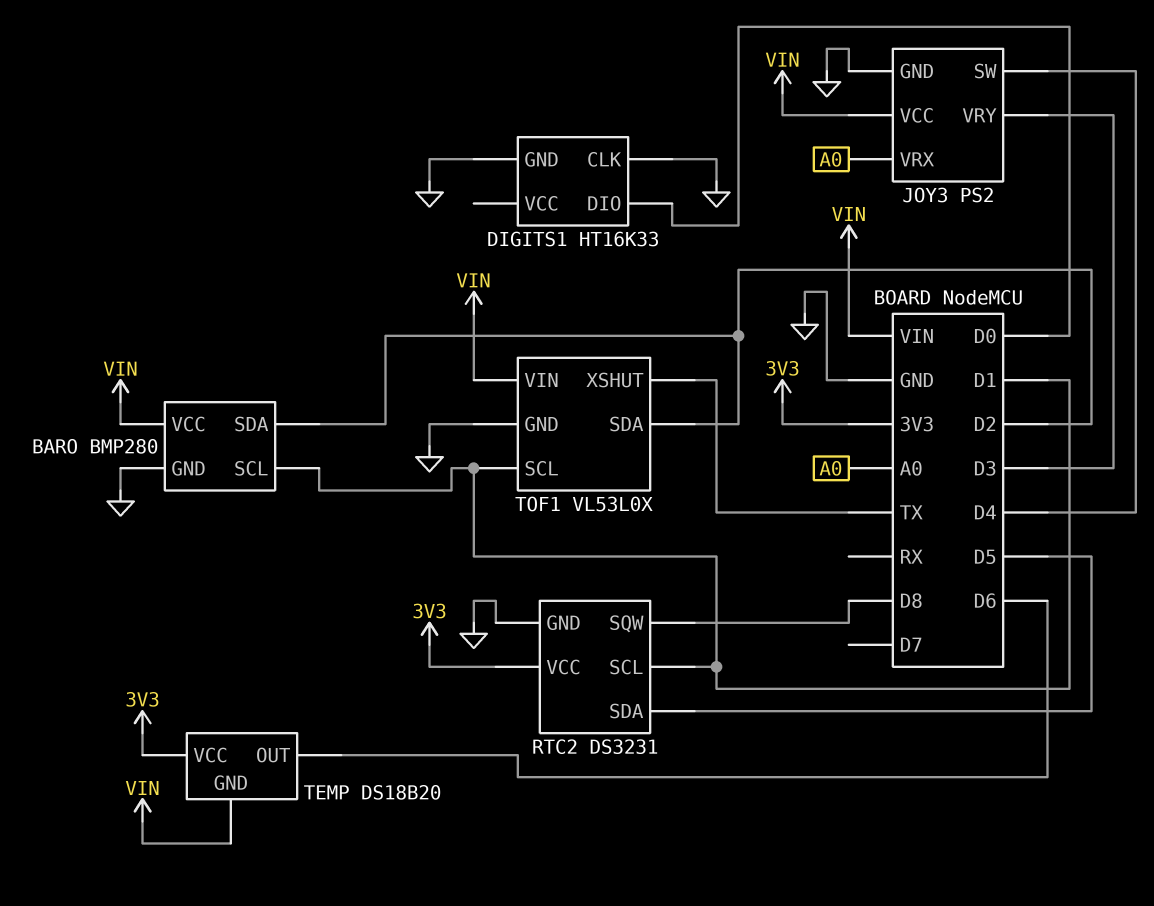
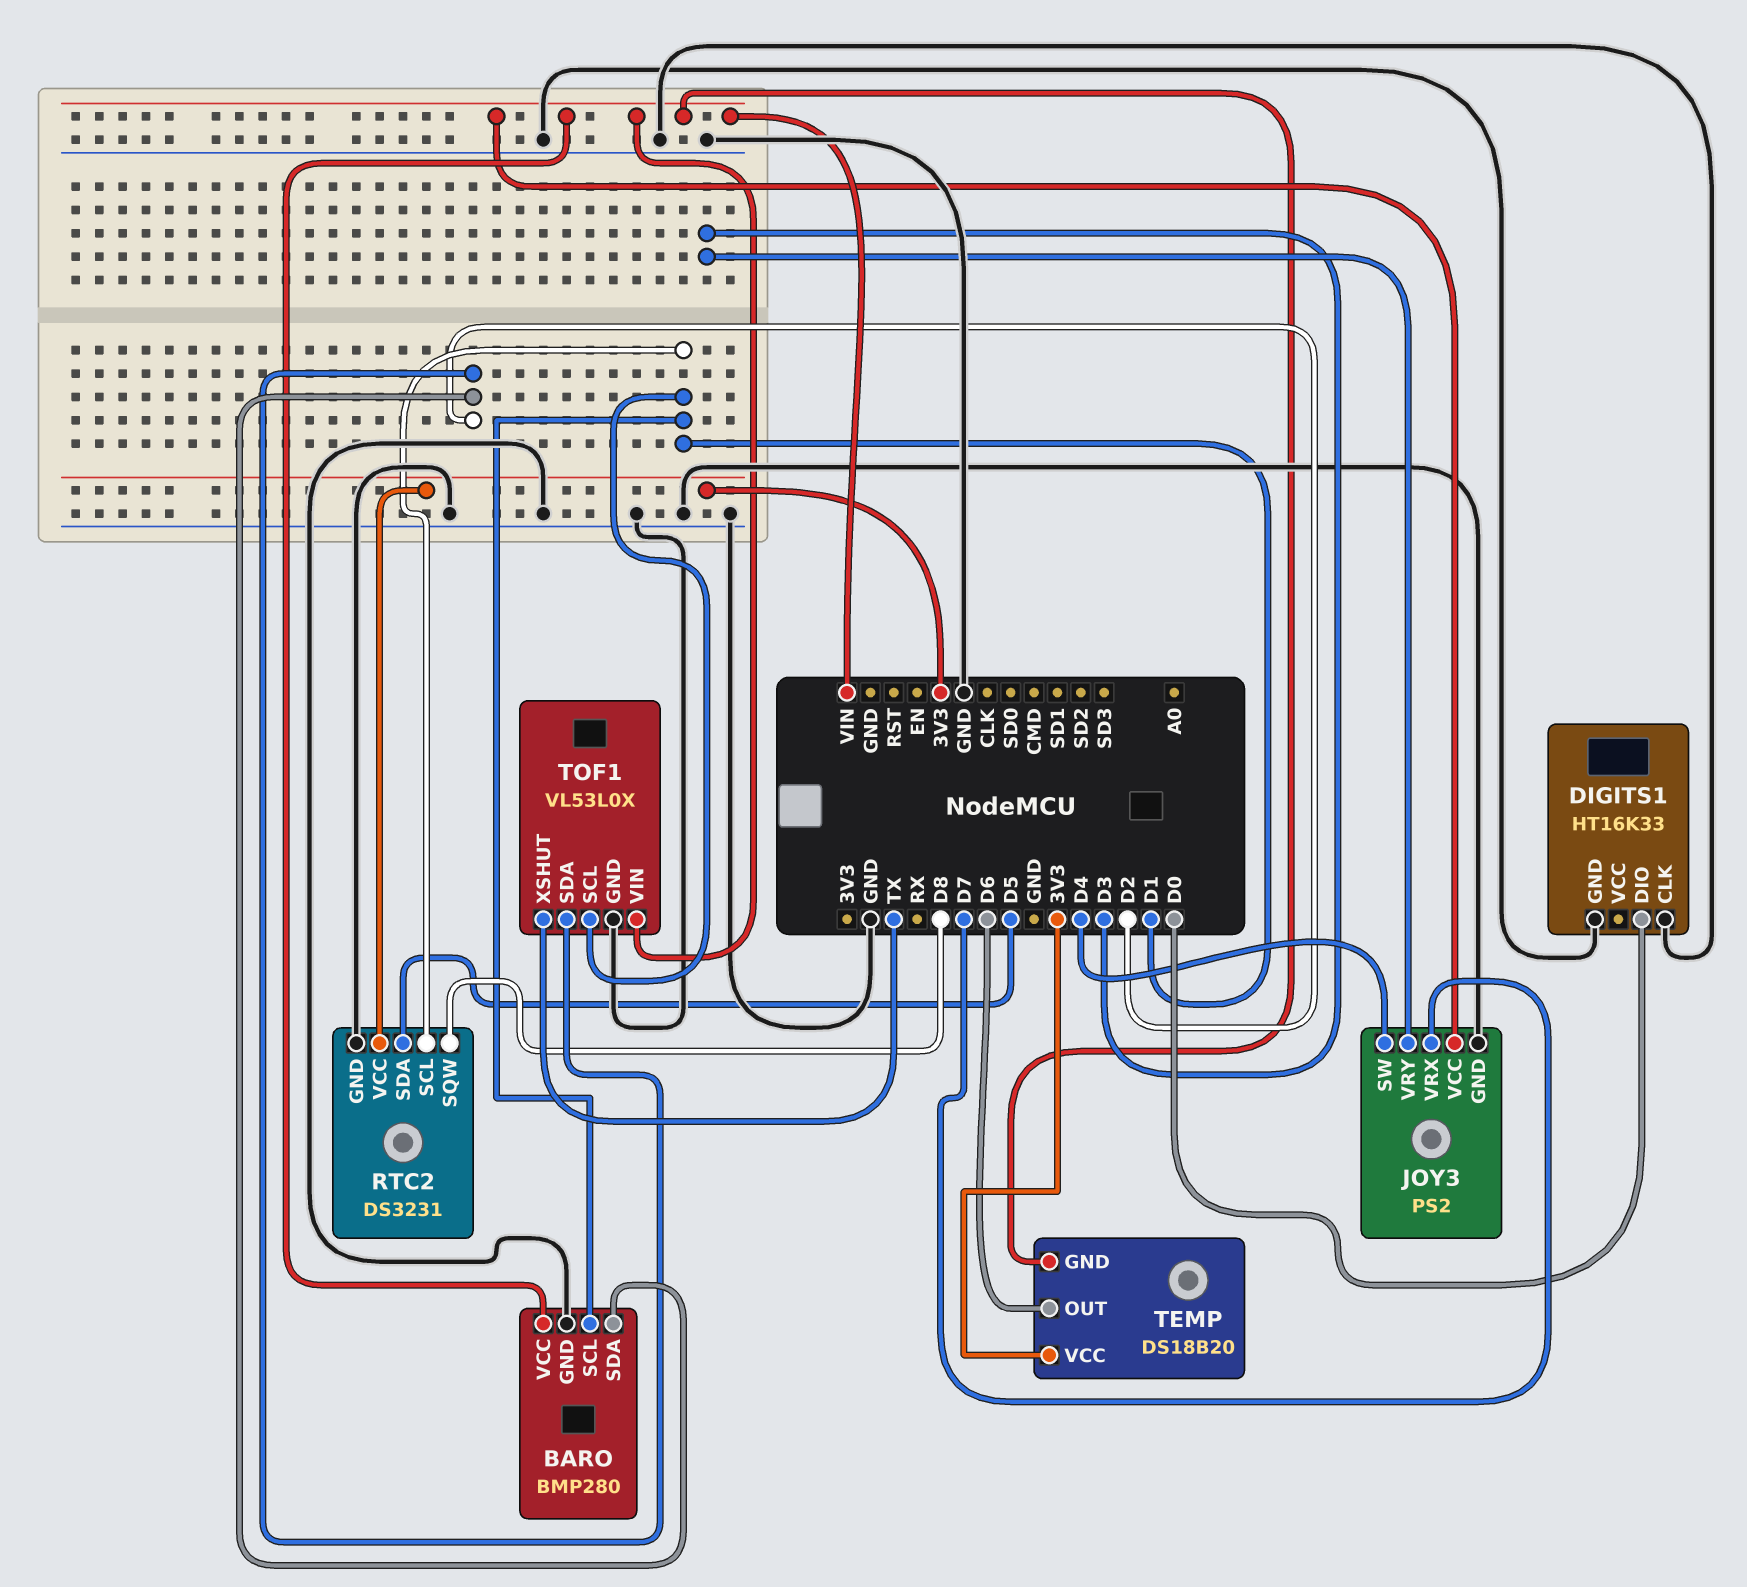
JOY3 pin VRX: A0 -> D7

